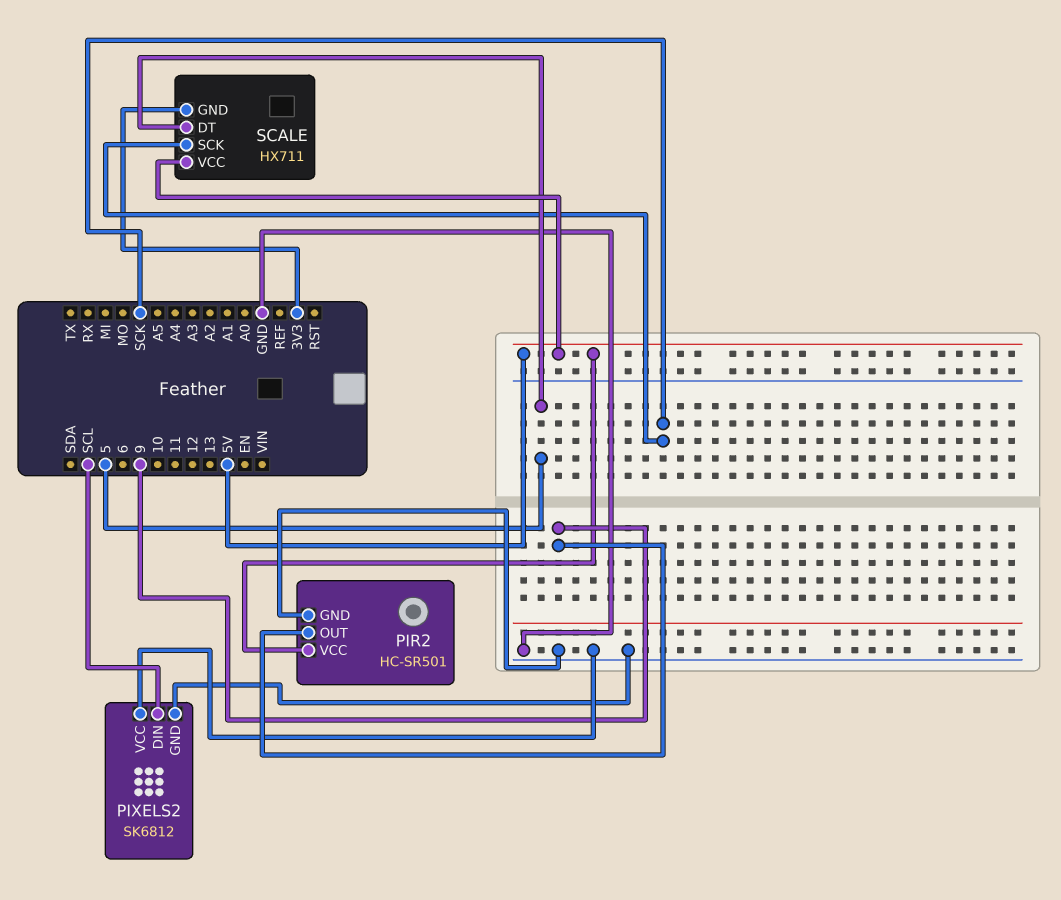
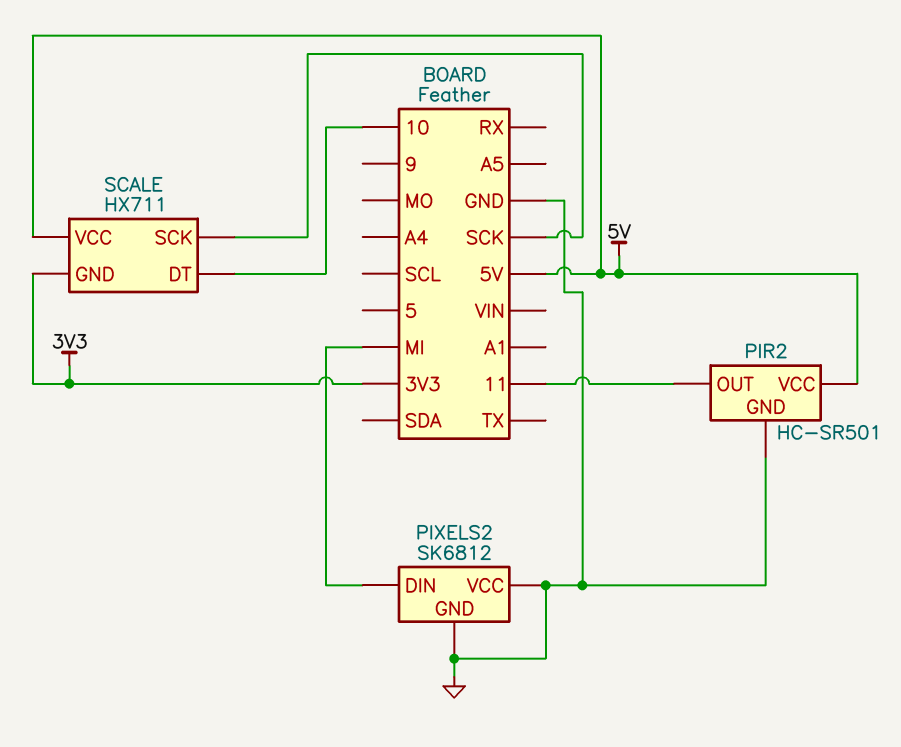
PIR2 pin OUT: 9 -> 11
PIXELS2 pin DIN: SCL -> MI
SCALE pin DT: 5 -> 10

